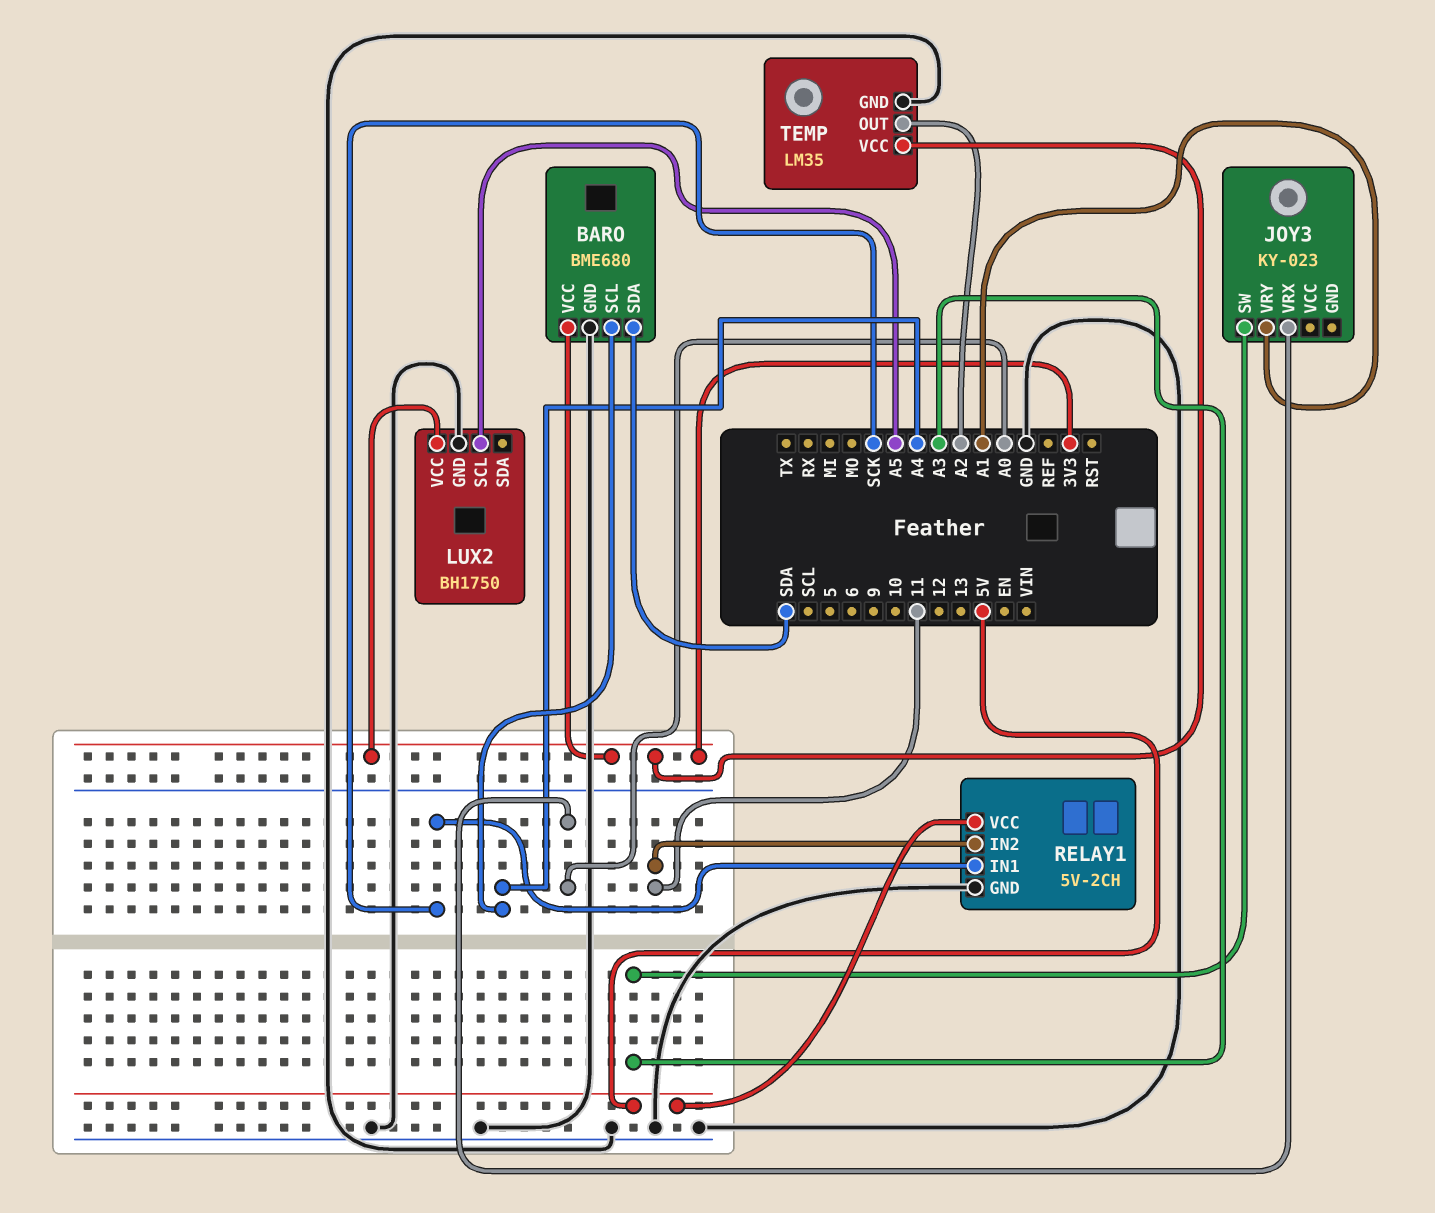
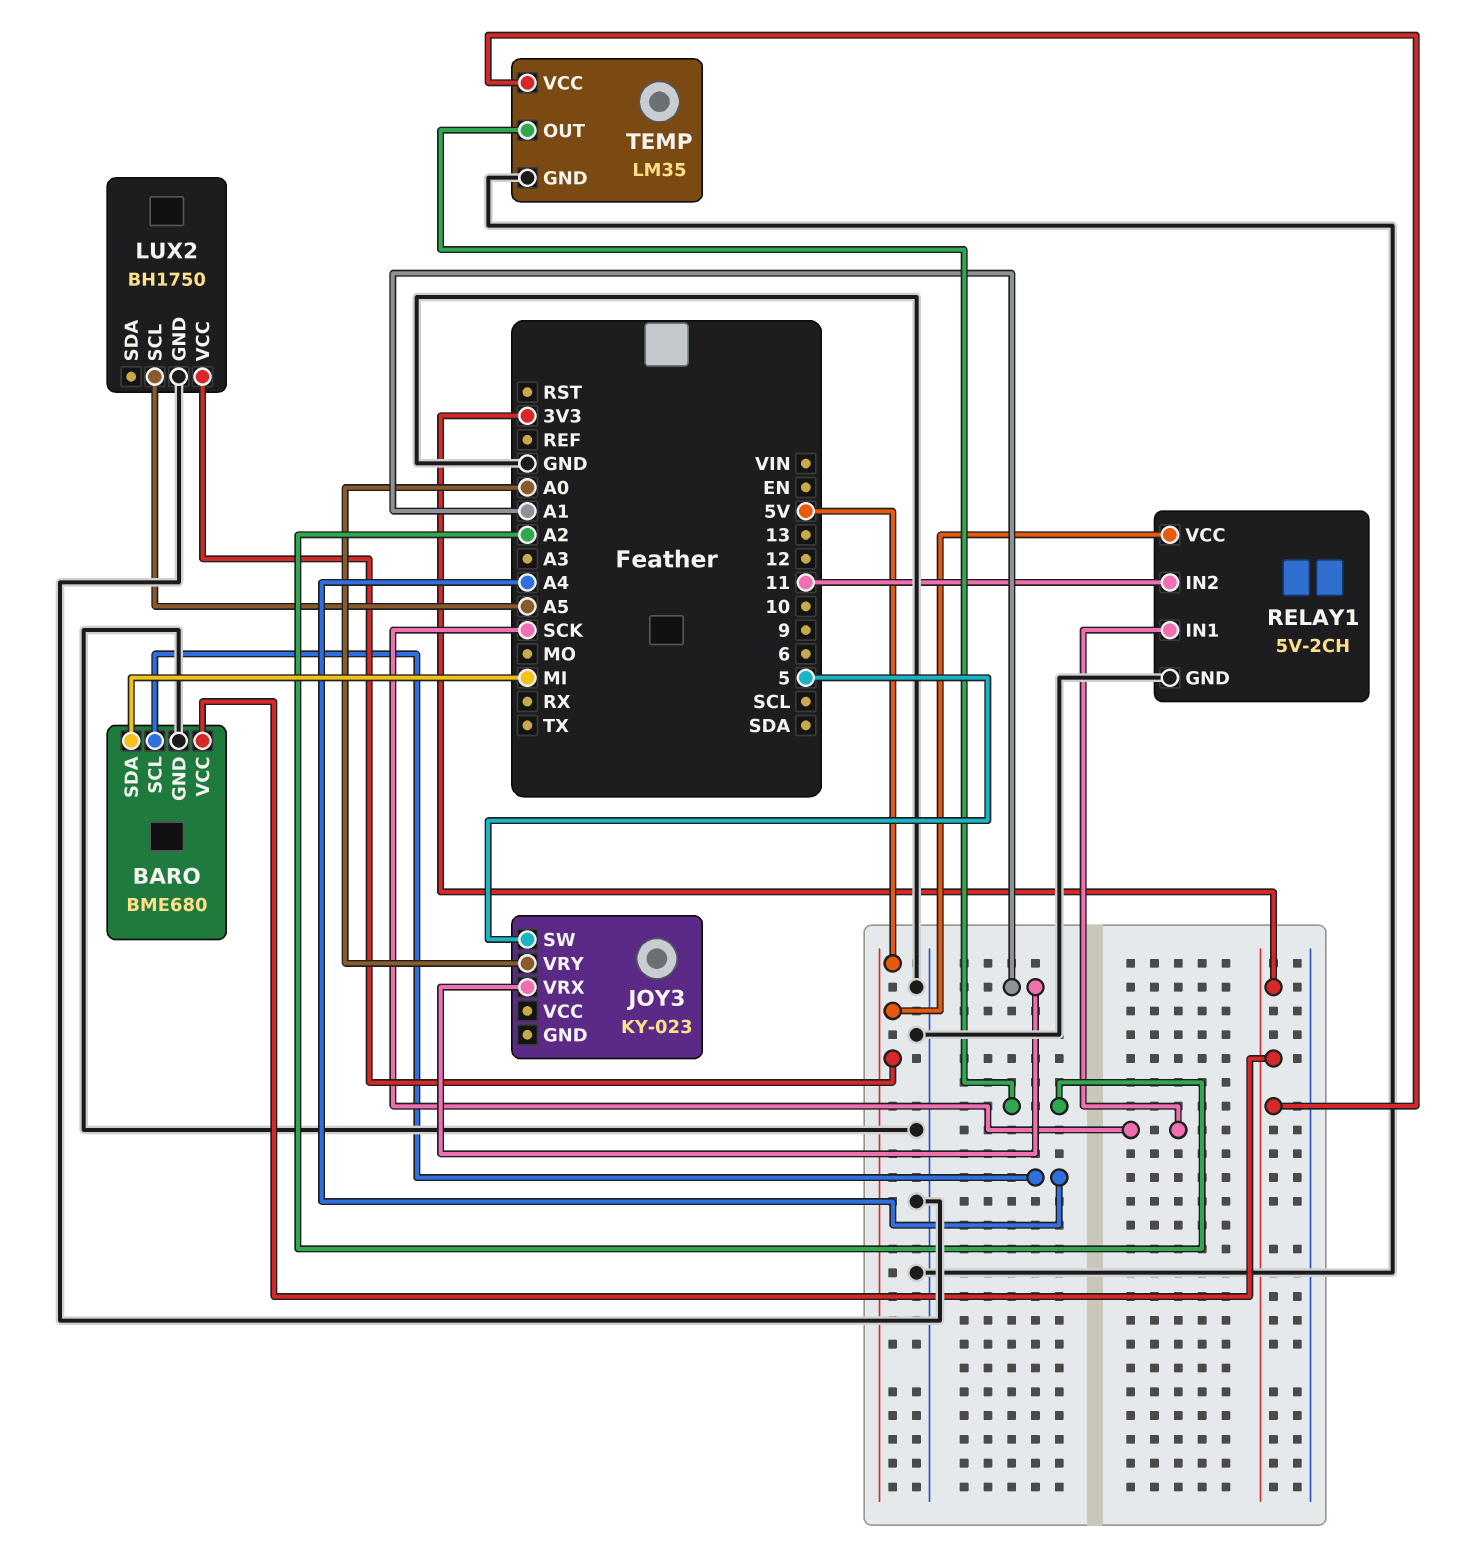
BARO pin SDA: SDA -> MI
JOY3 pin SW: A3 -> 5
JOY3 pin VRX: A0 -> A1
JOY3 pin VRY: A1 -> A0
LUX2 pin VCC: 3V3 -> 5V

